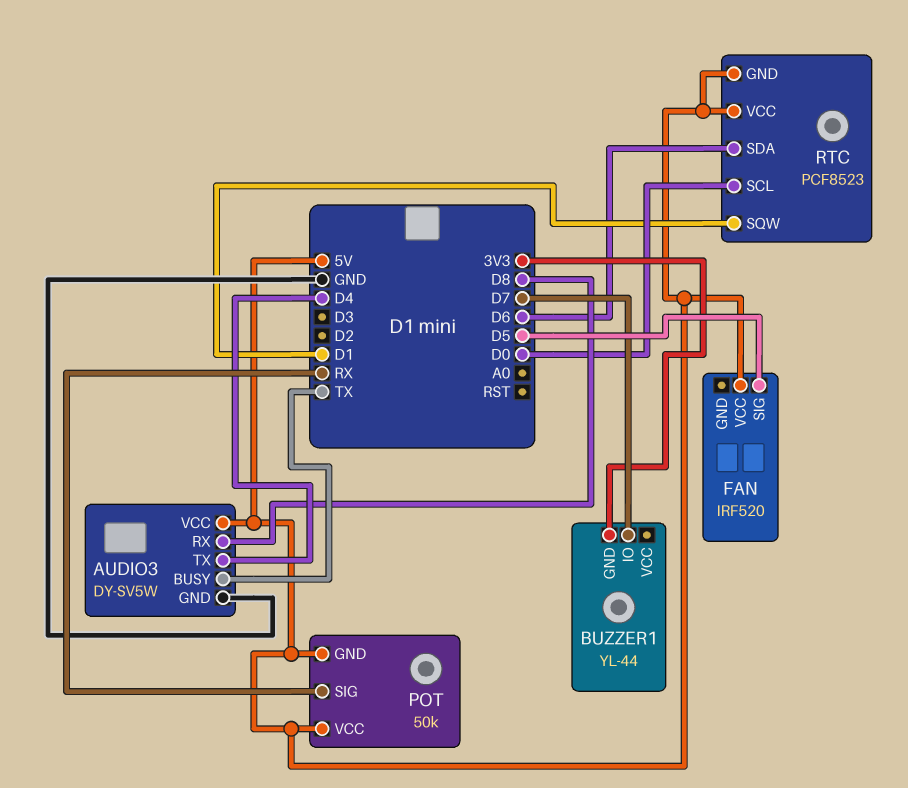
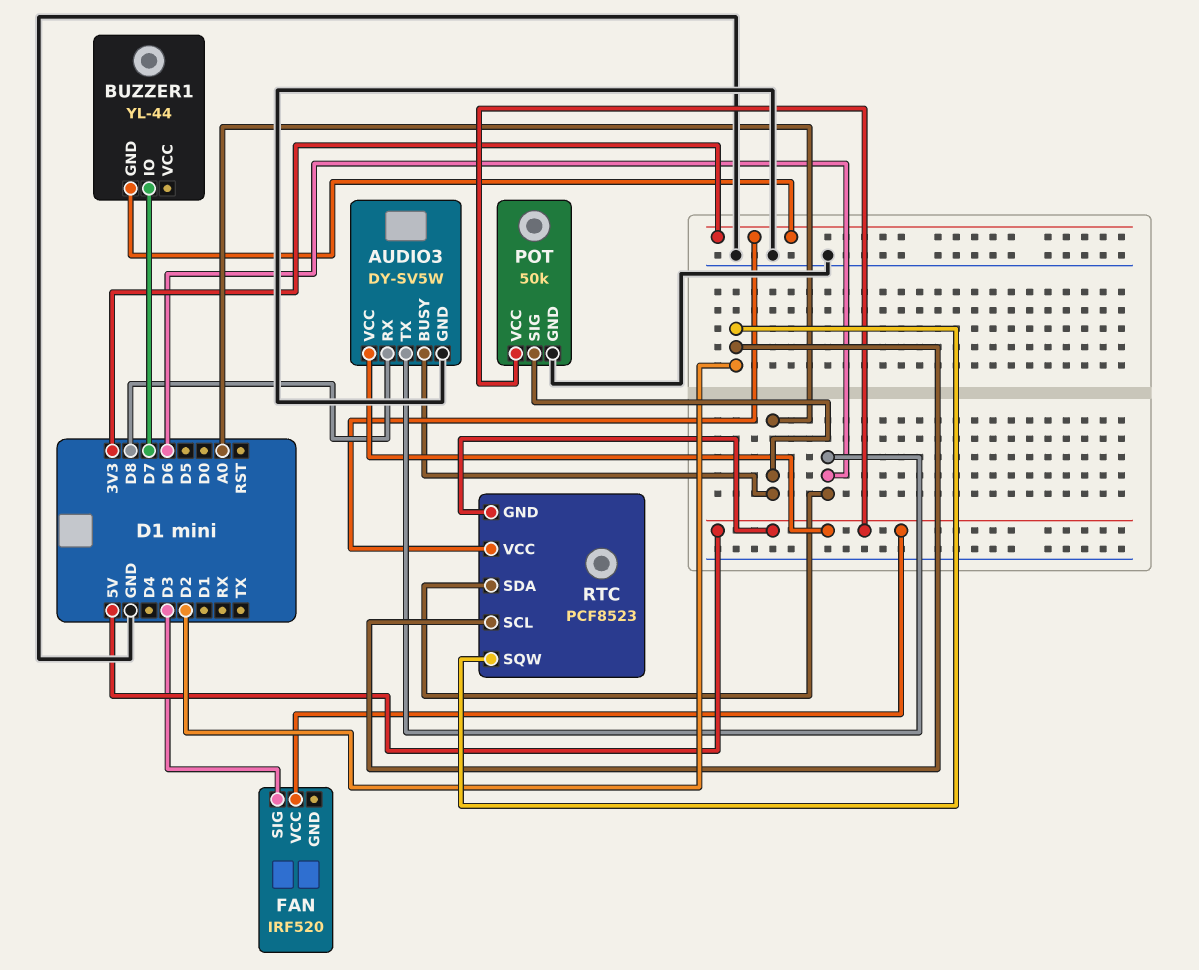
AUDIO3 pin BUSY: TX -> A0
AUDIO3 pin TX: D4 -> D6
FAN pin SIG: D5 -> D3
POT pin GND: 5V -> GND
POT pin SIG: RX -> A0
RTC pin SCL: D0 -> D2
RTC pin SQW: D1 -> D2
RTC pin VCC: 5V -> 3V3

